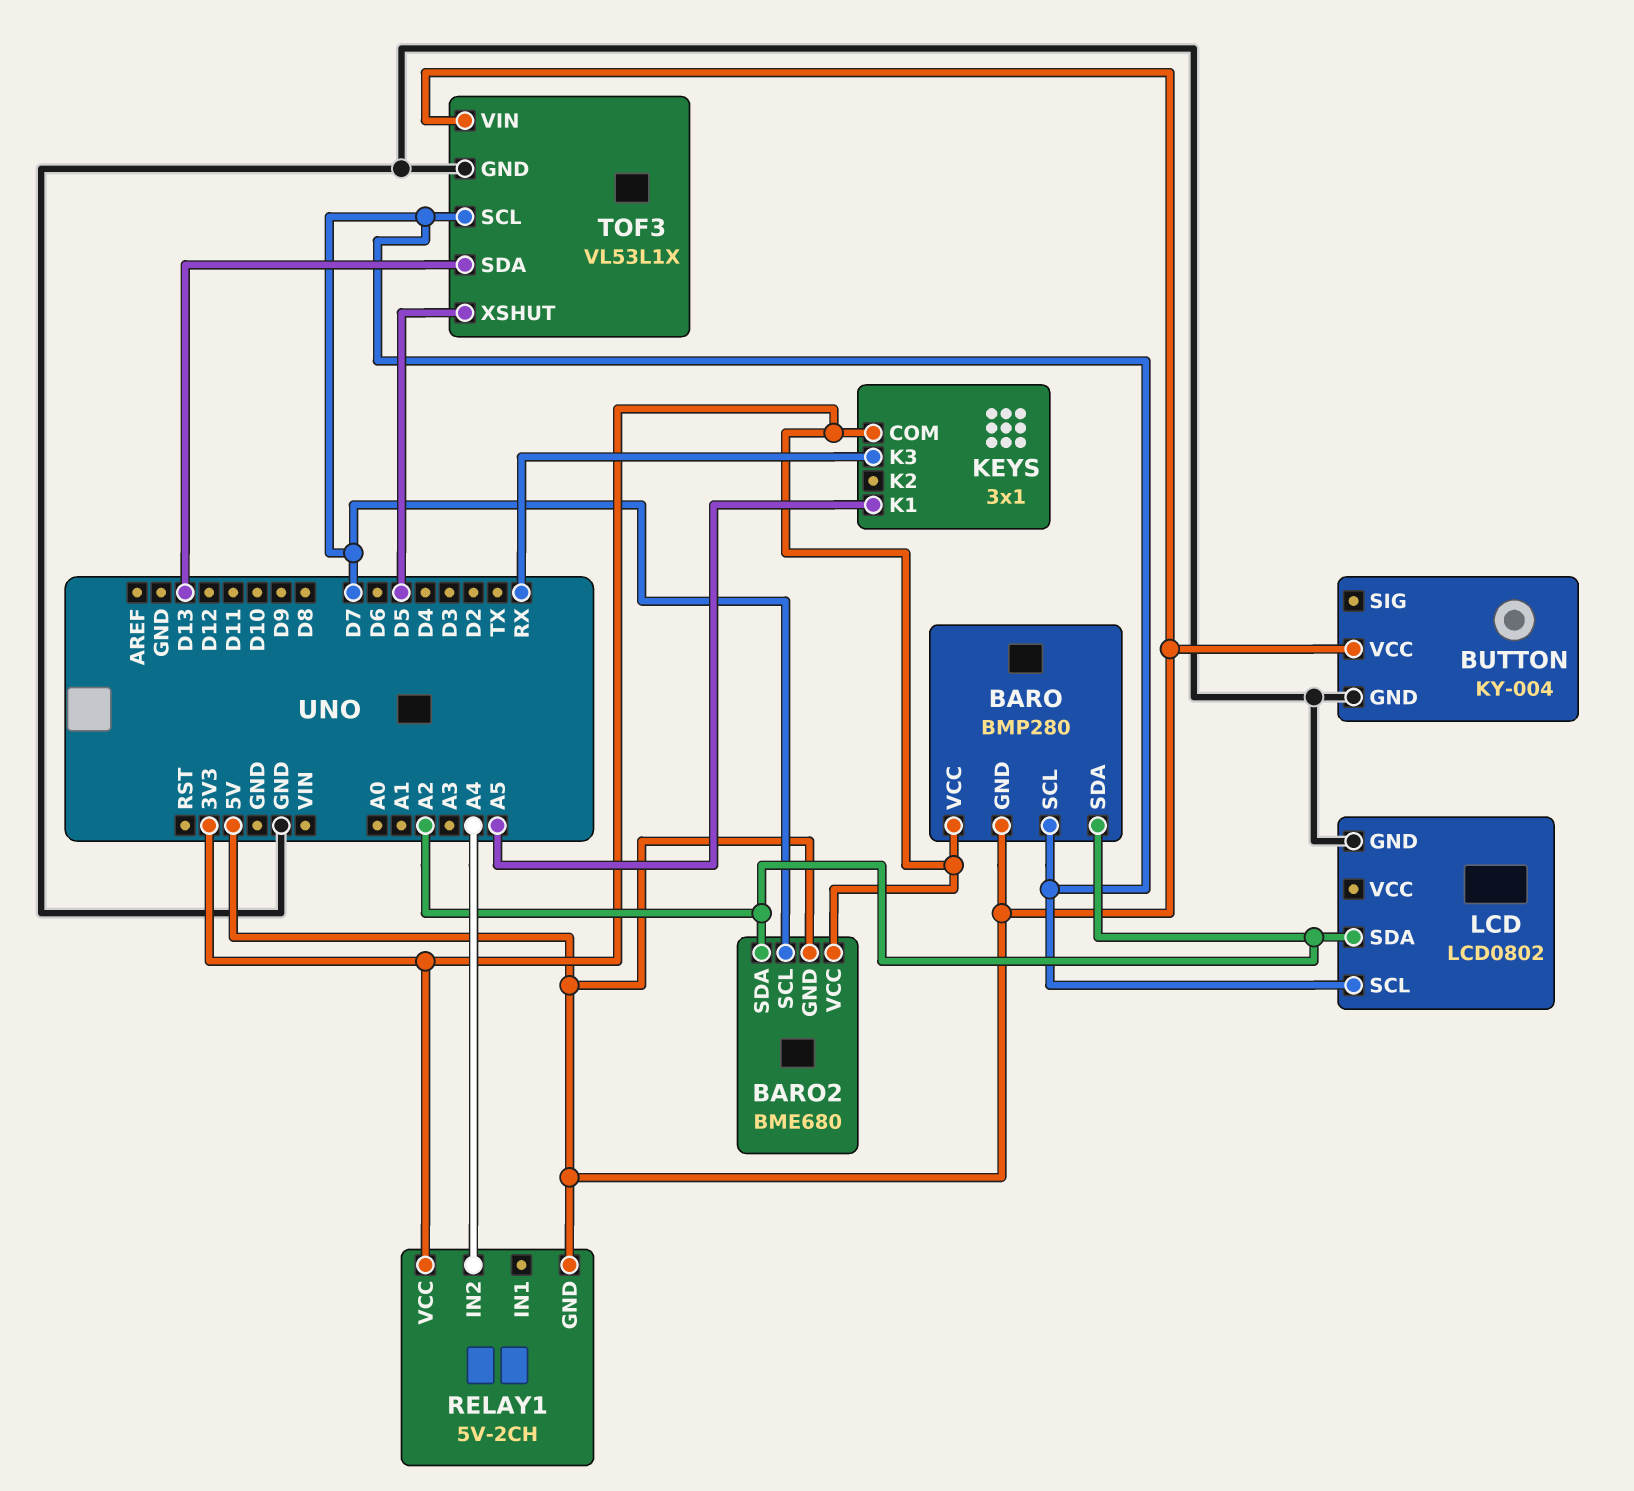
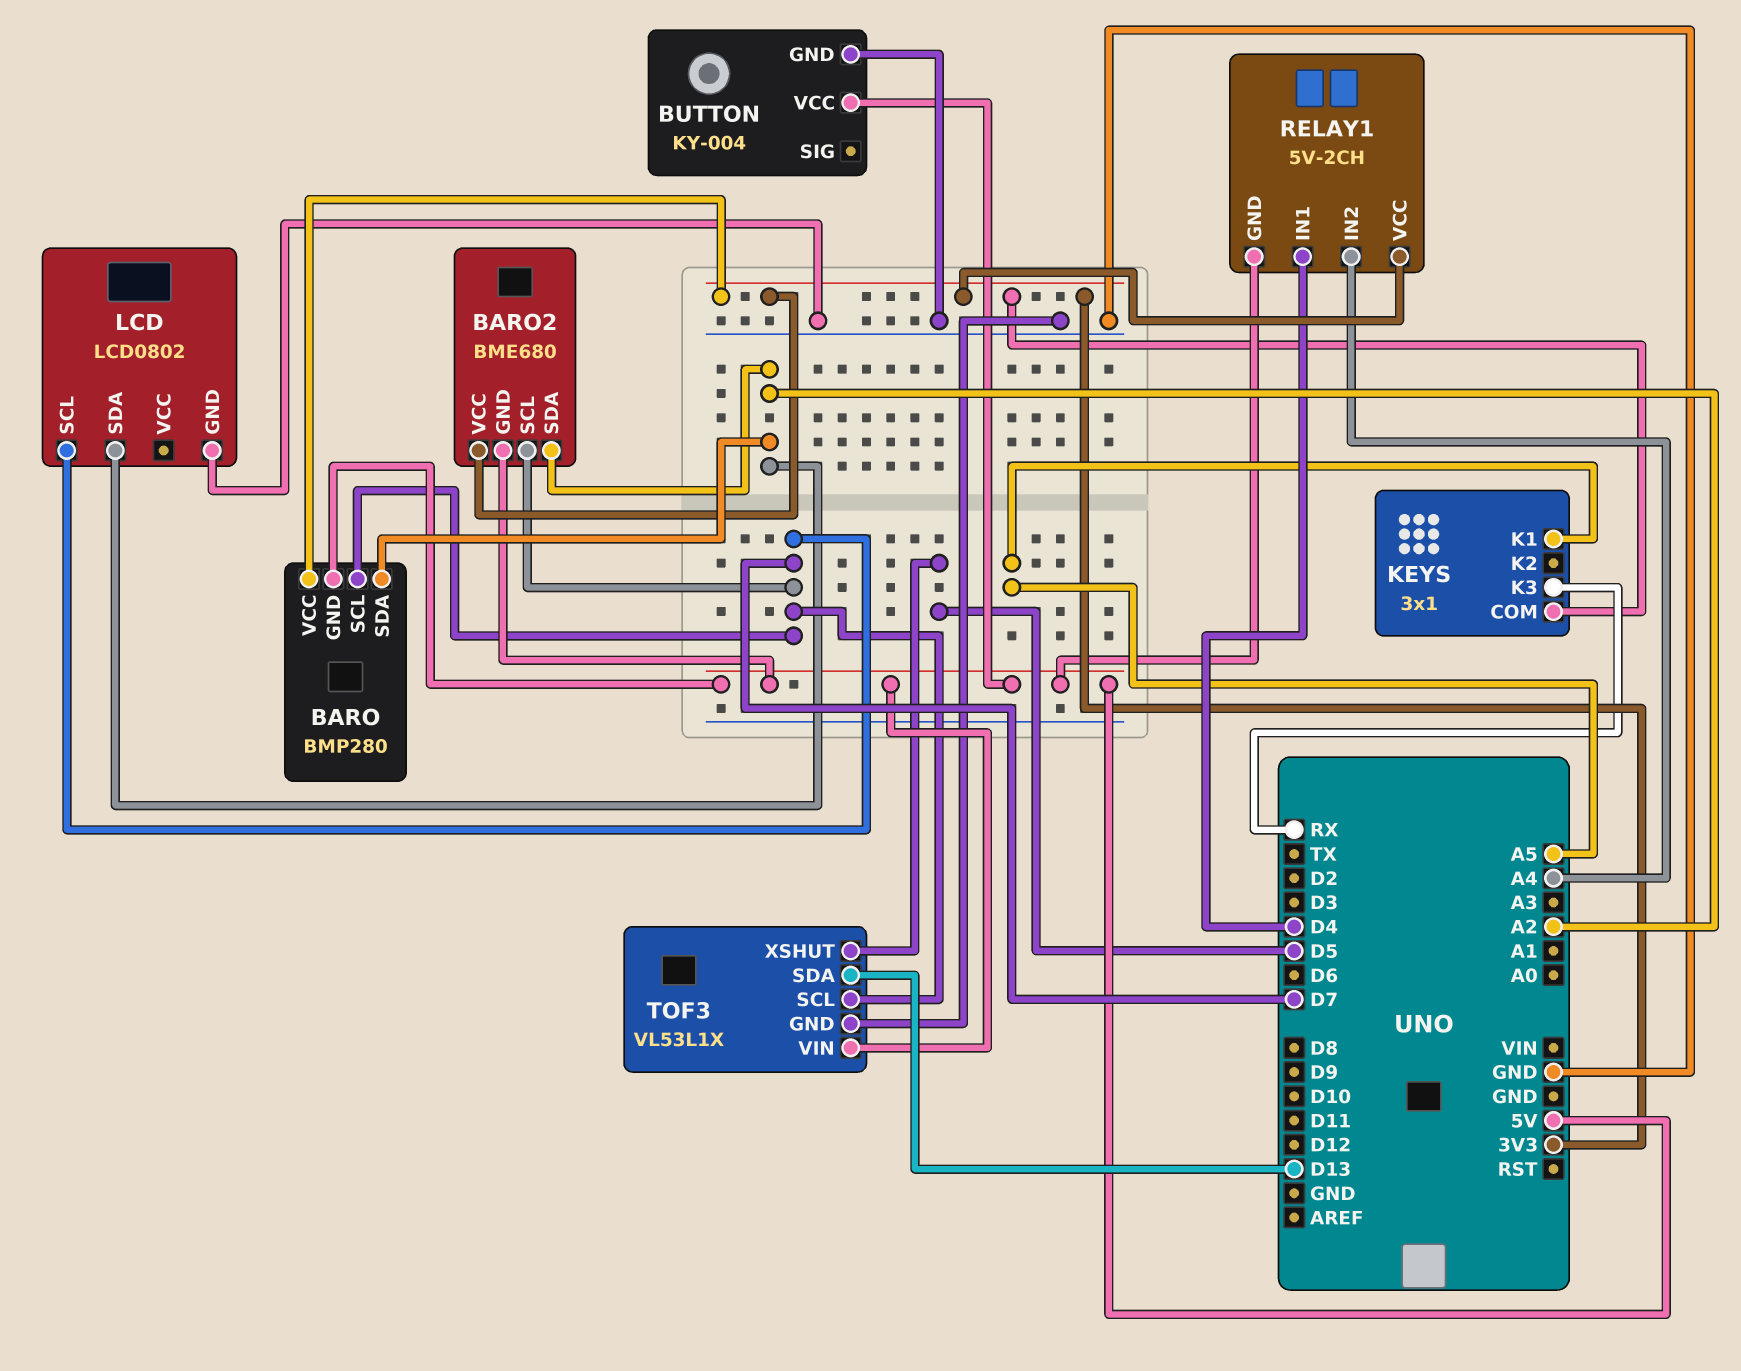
RELAY1 pin IN1: none -> D4

